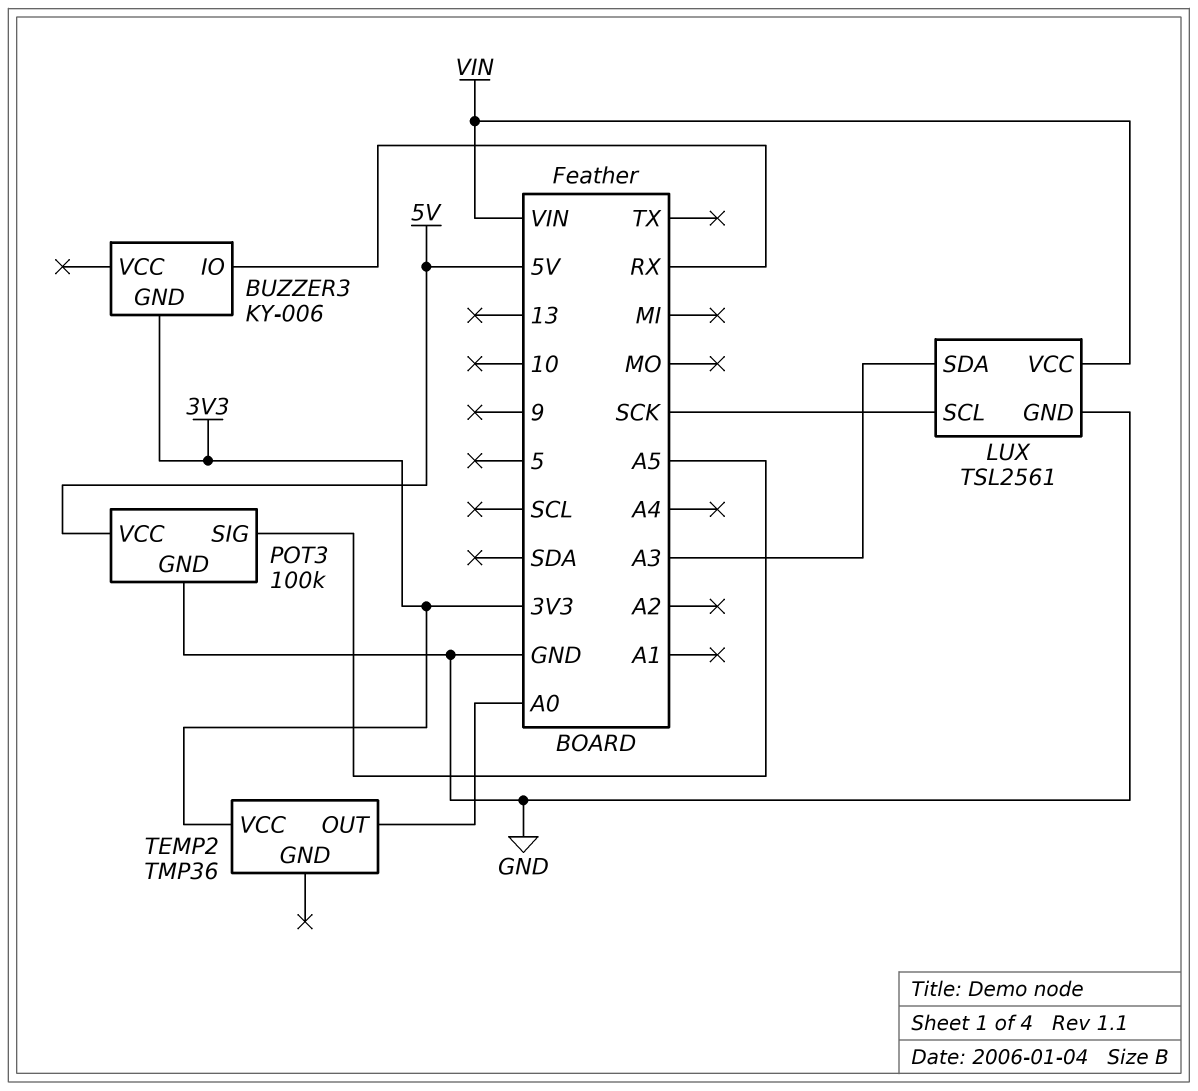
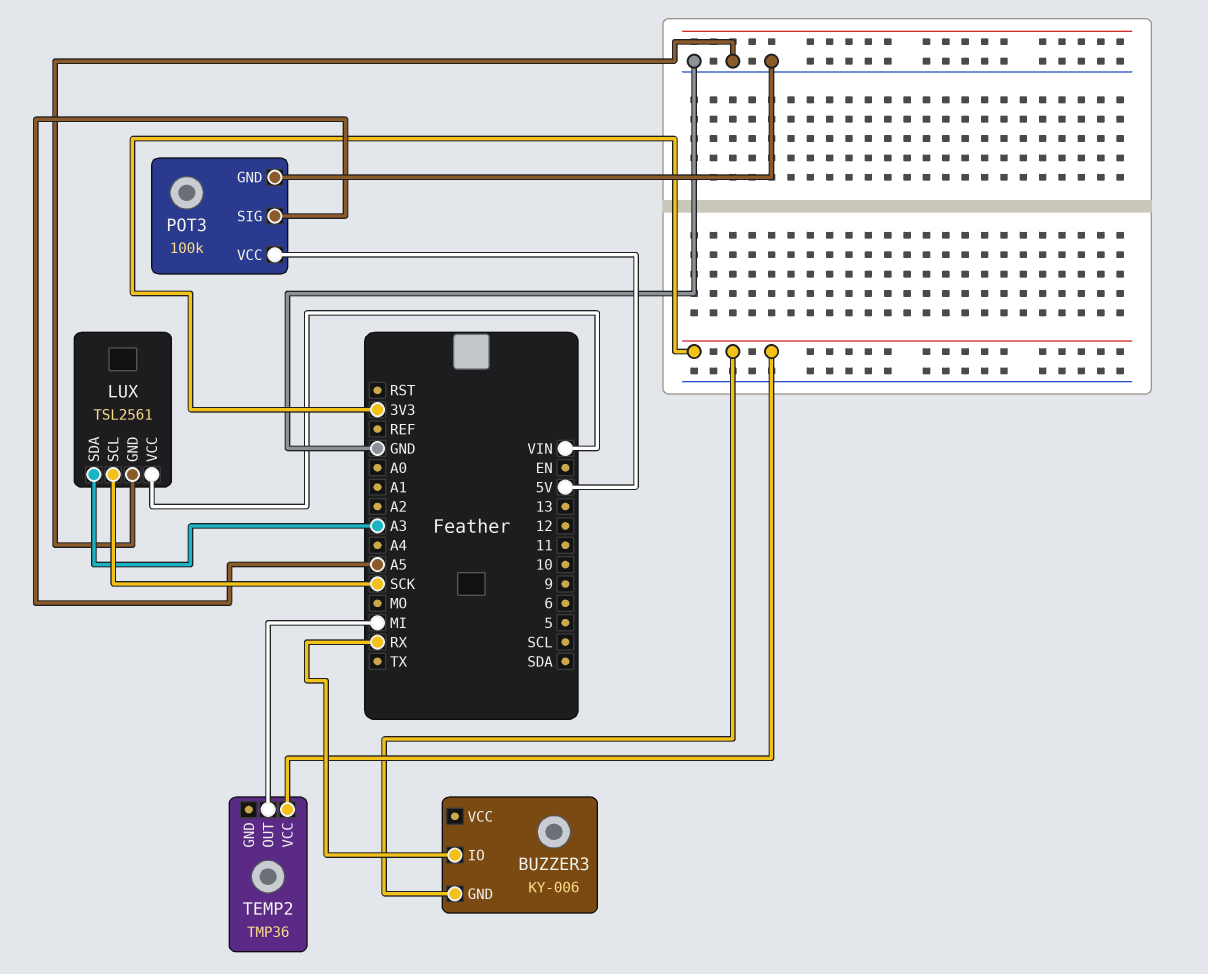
TEMP2 pin OUT: A0 -> MI

